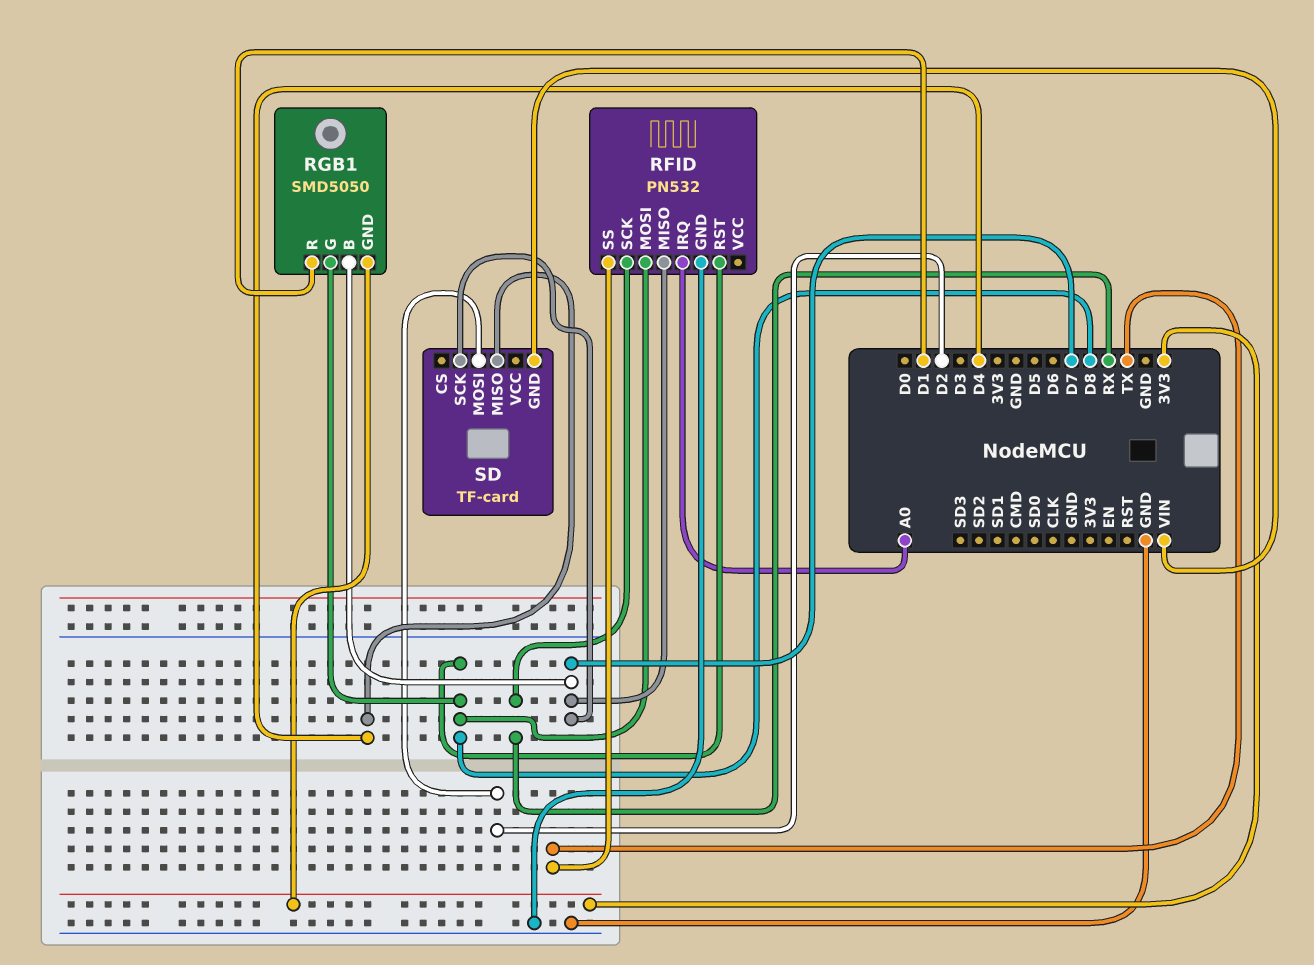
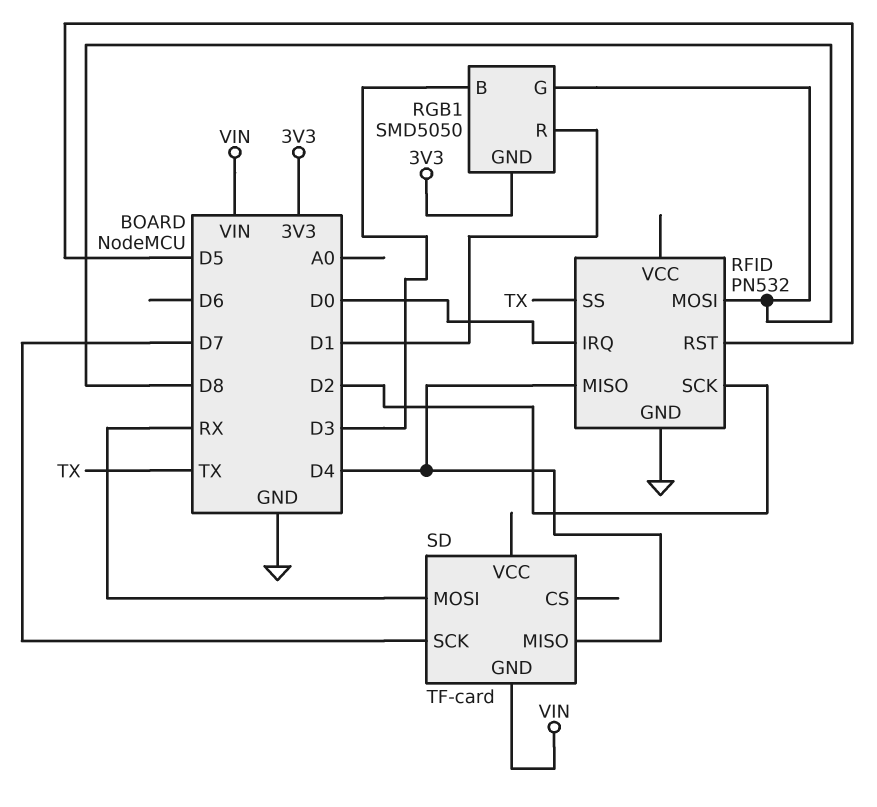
RFID pin IRQ: A0 -> D0
RFID pin MISO: D7 -> D4
RFID pin RST: D8 -> D5
RFID pin SCK: RX -> D2
RGB1 pin B: D7 -> D3
SD pin MOSI: D2 -> RX

